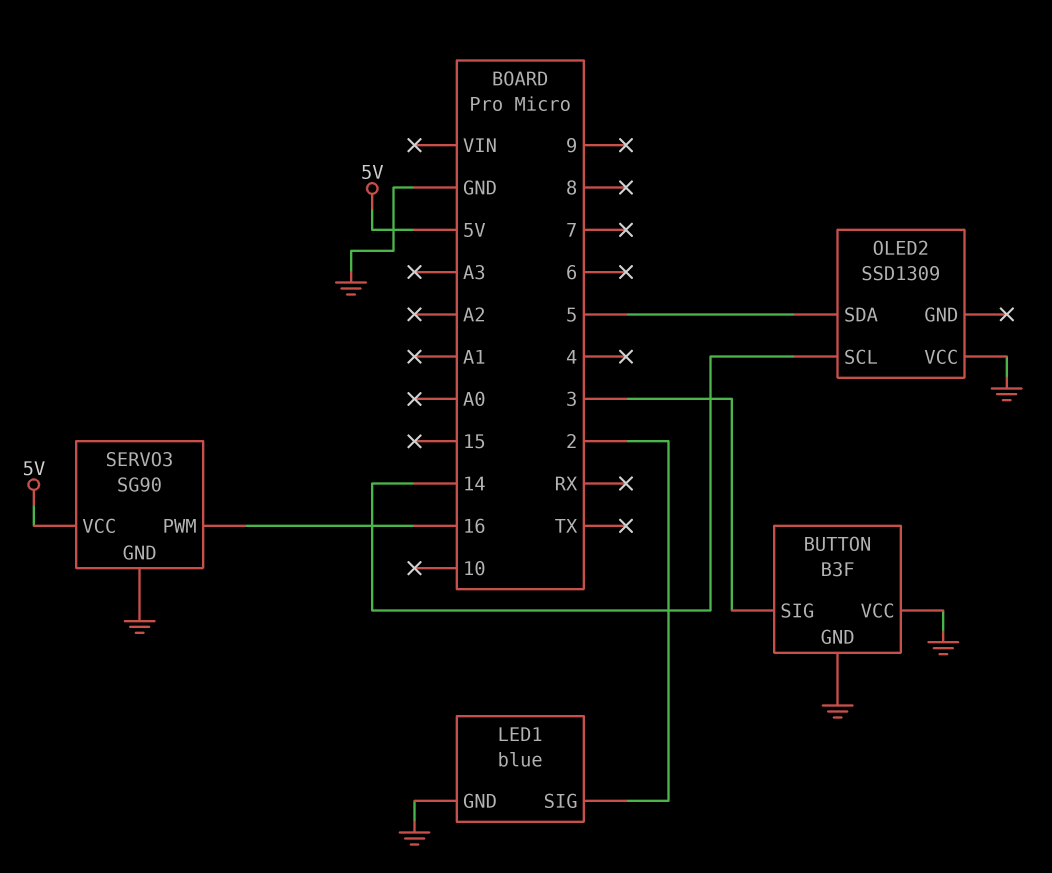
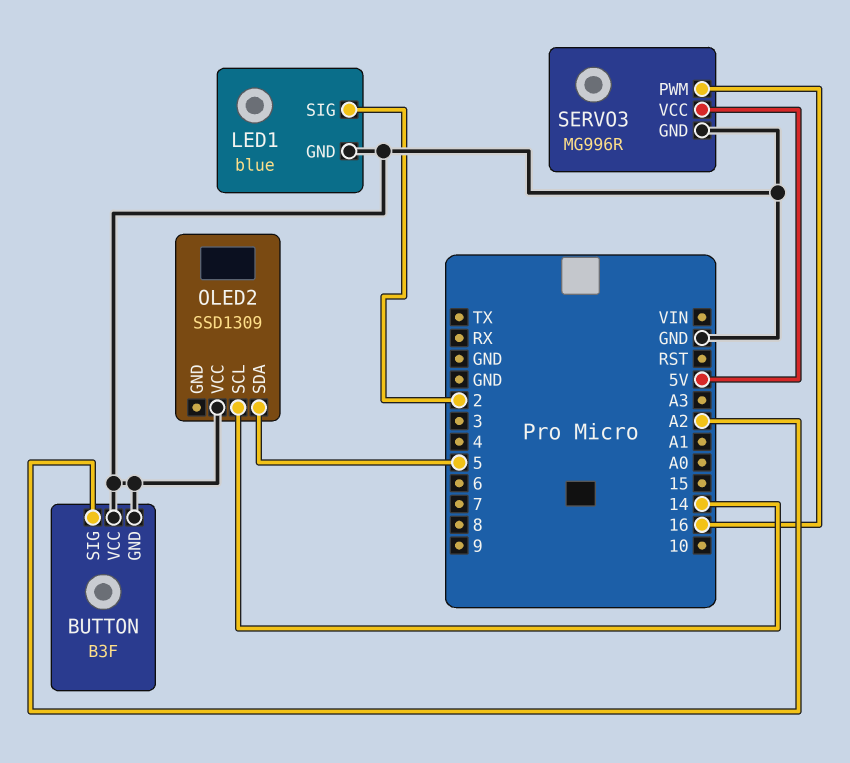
BUTTON pin SIG: 3 -> A2
SERVO3: SG90 -> MG996R

